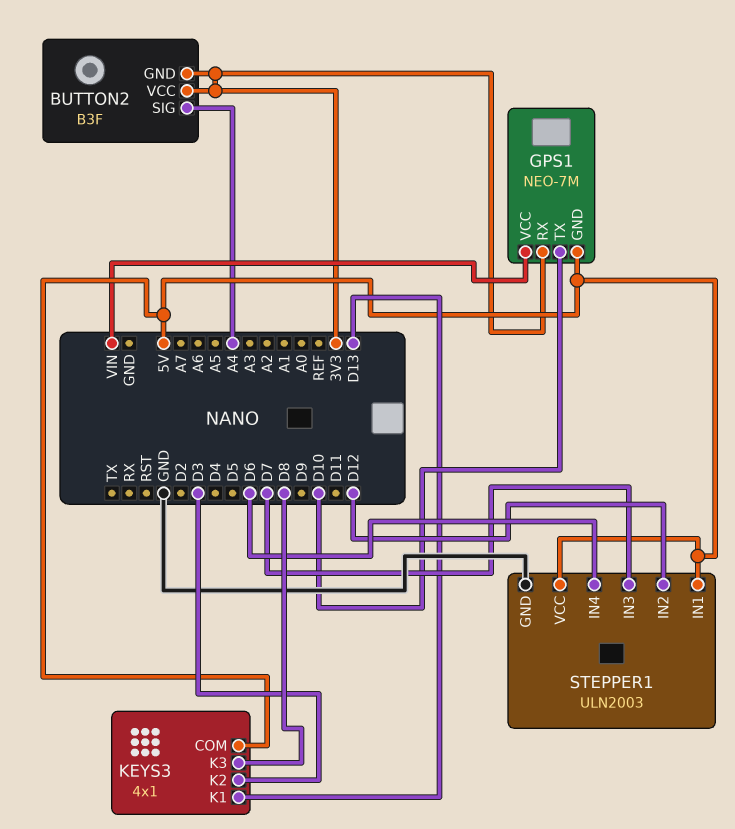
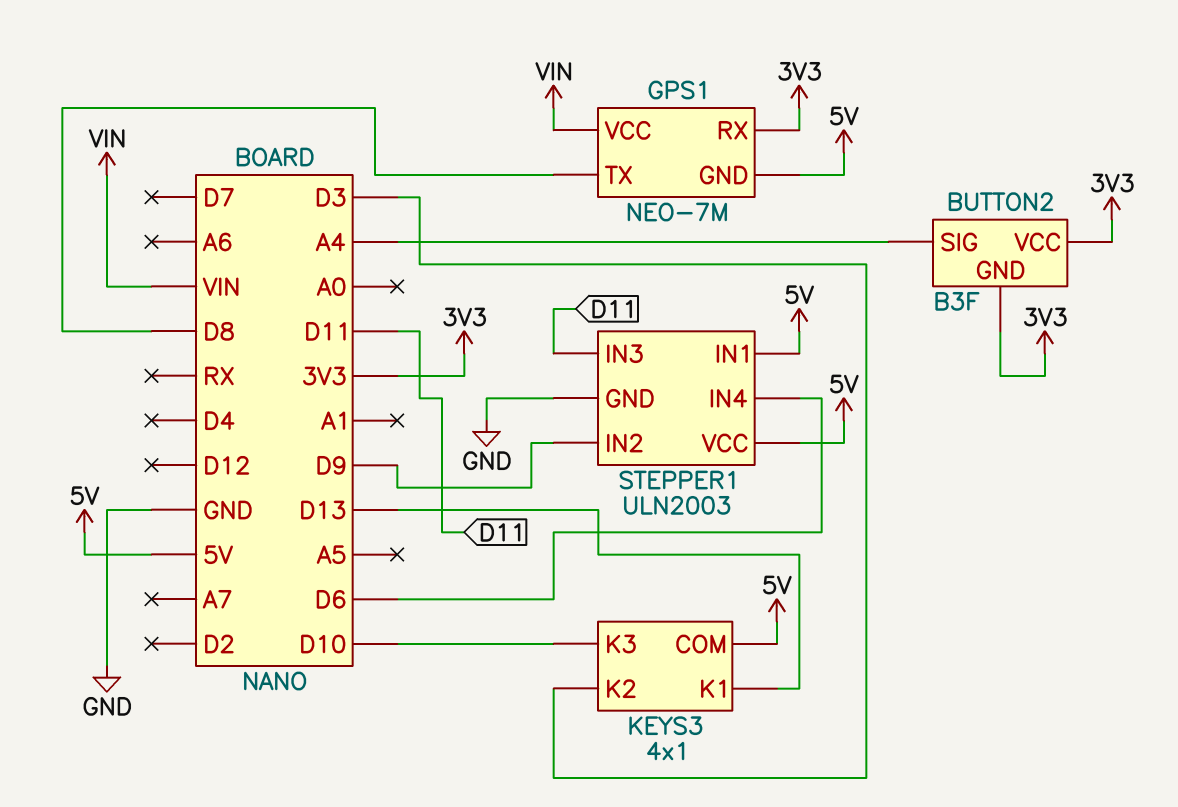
GPS1 pin TX: D10 -> D8
KEYS3 pin K3: D8 -> D10
STEPPER1 pin IN2: D12 -> D9
STEPPER1 pin IN3: D7 -> D11

